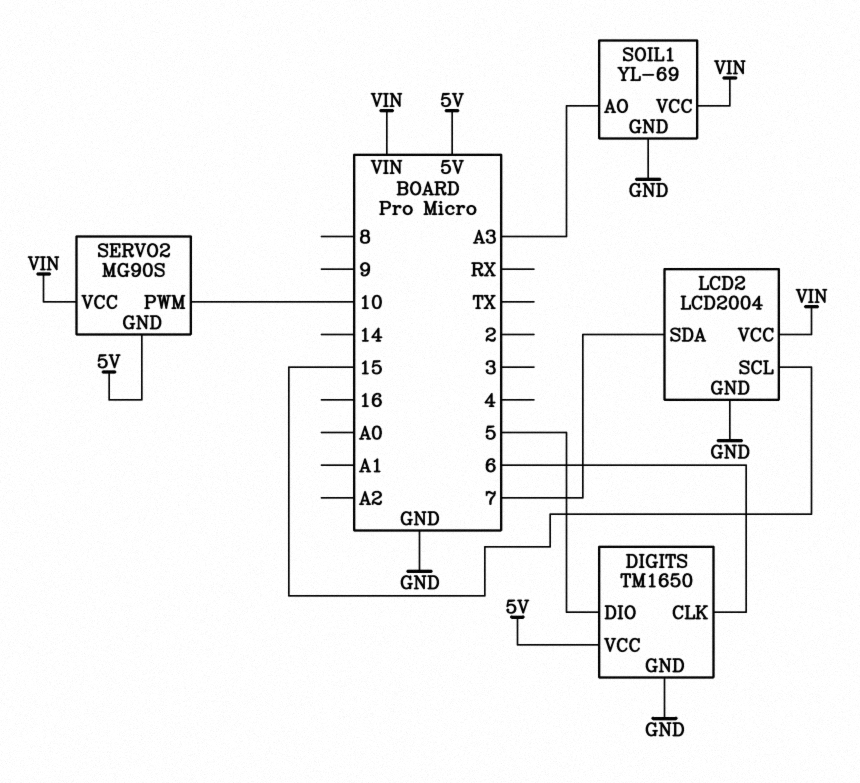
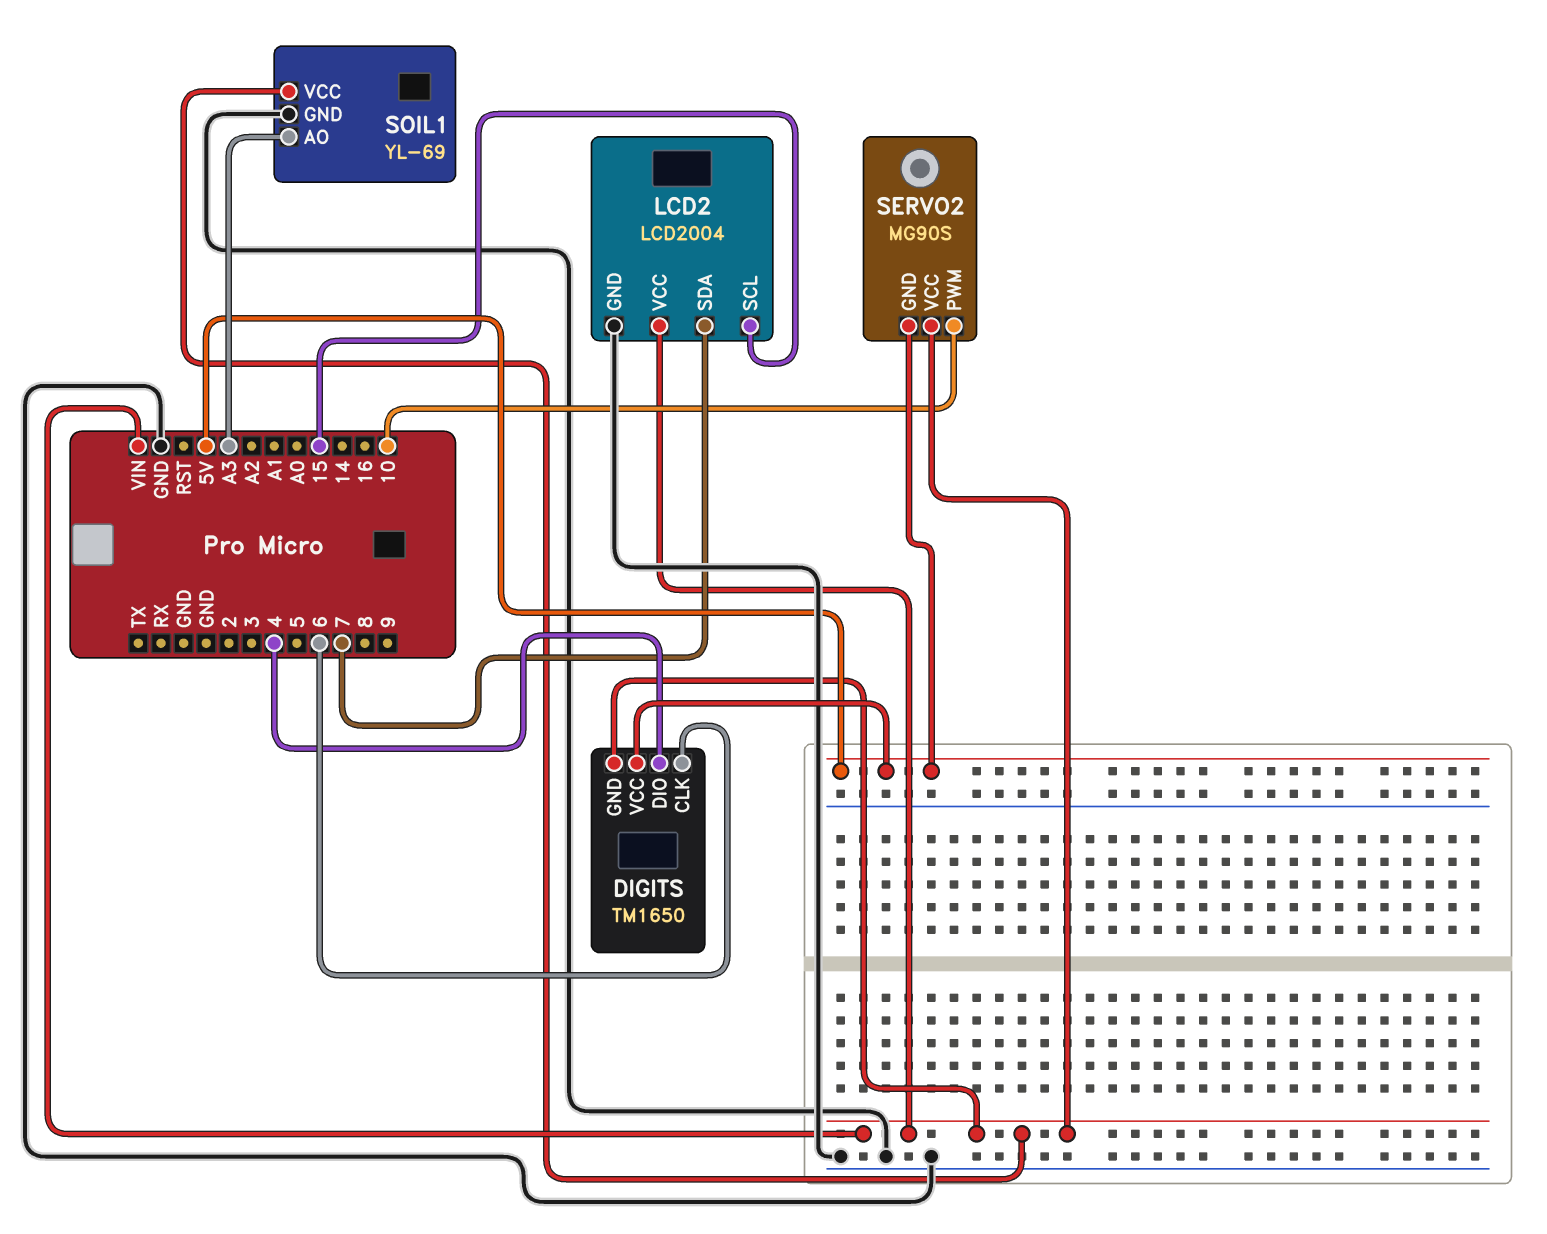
DIGITS pin DIO: 5 -> 4
DIGITS pin GND: GND -> VIN

